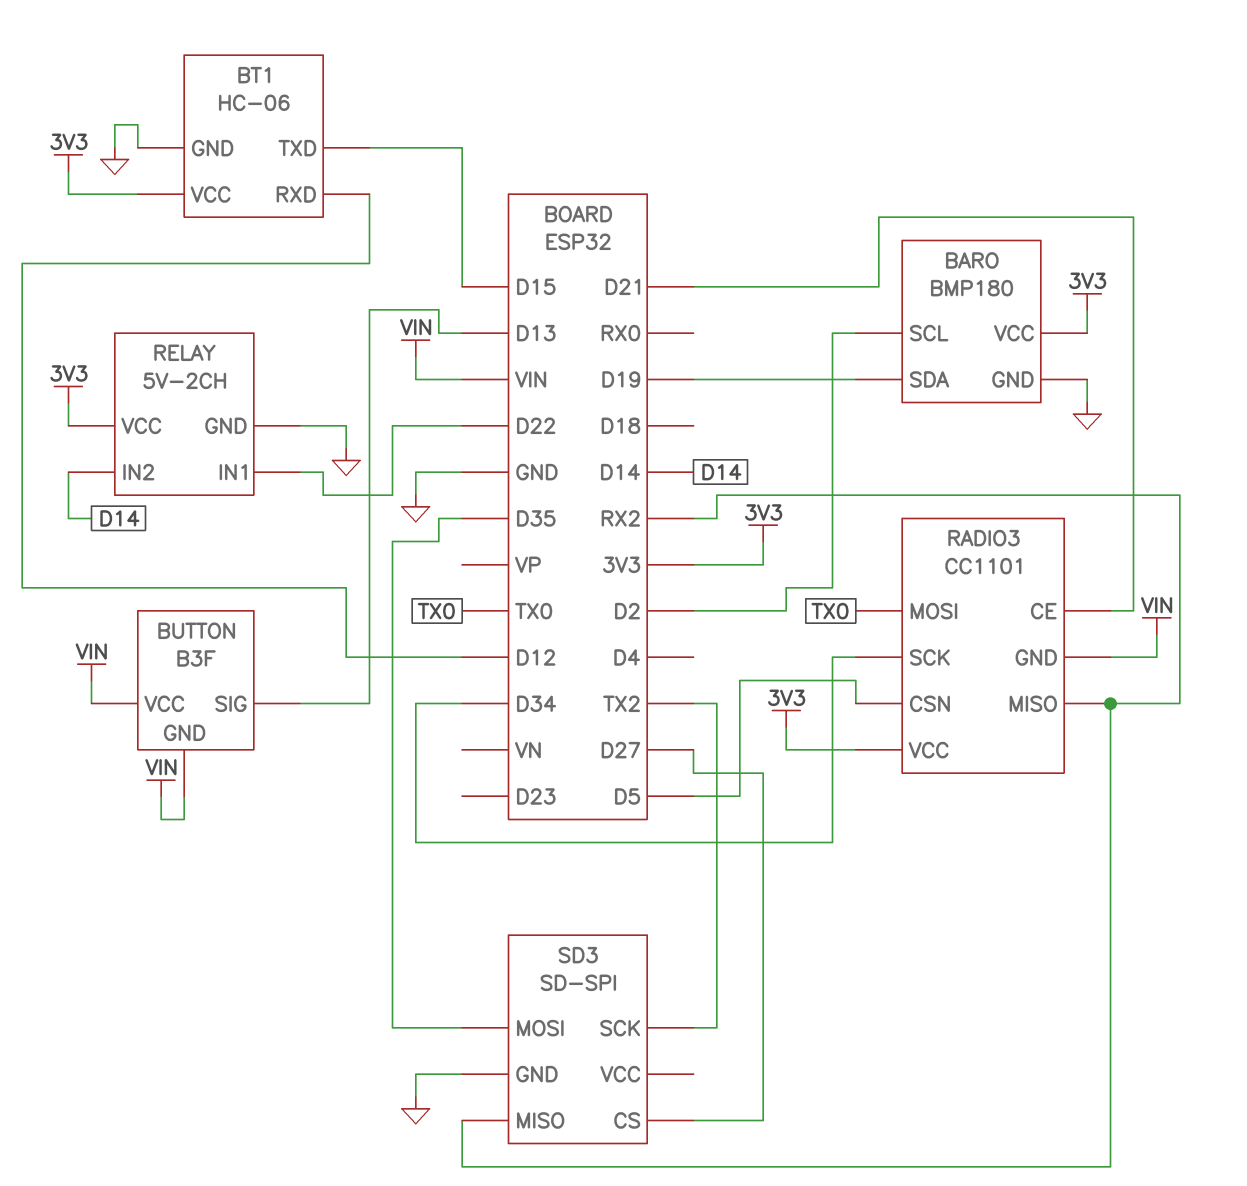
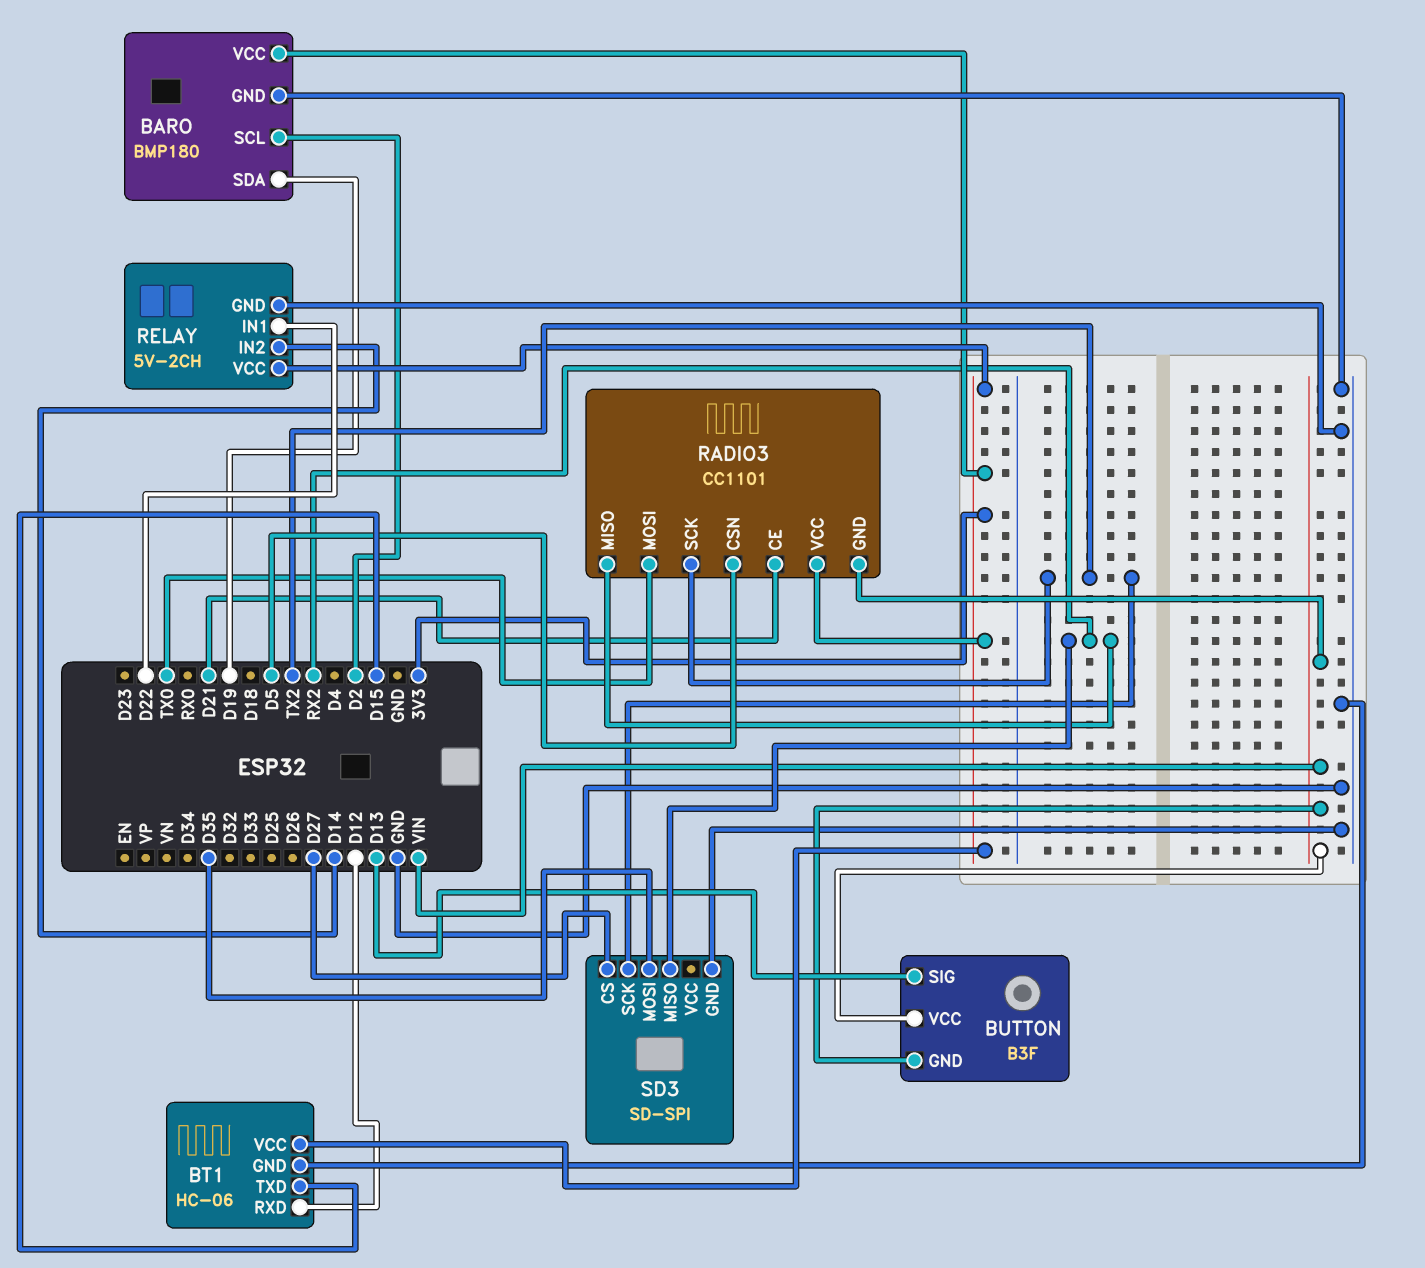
RADIO3 pin SCK: D34 -> TX2

